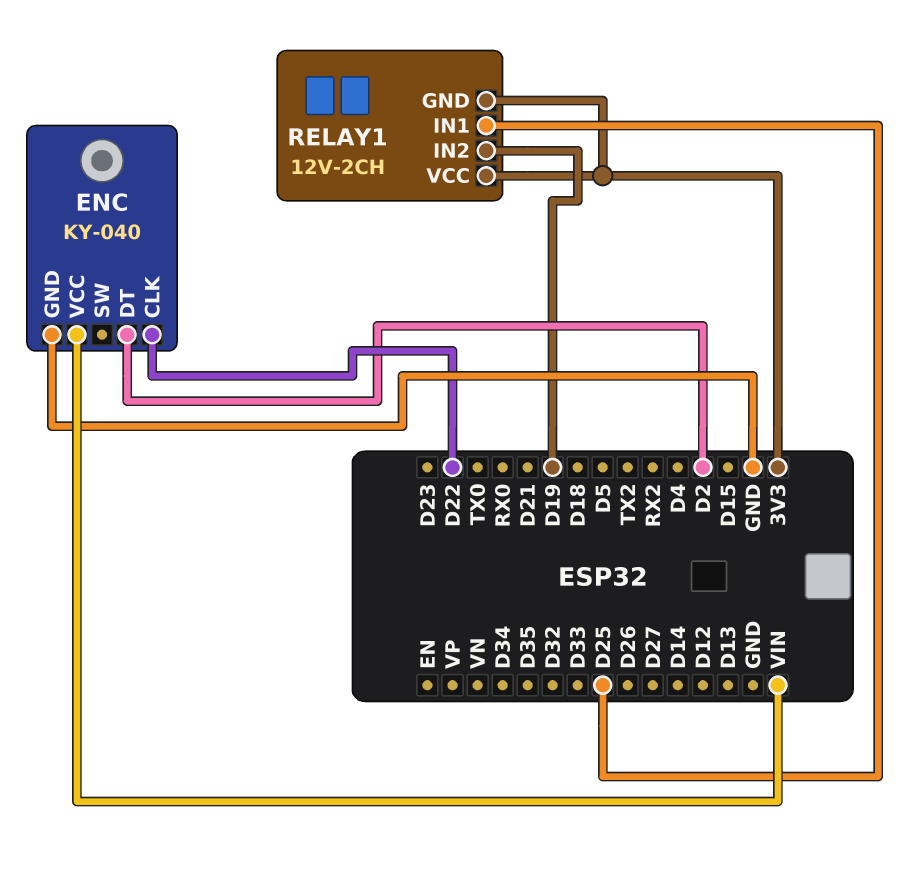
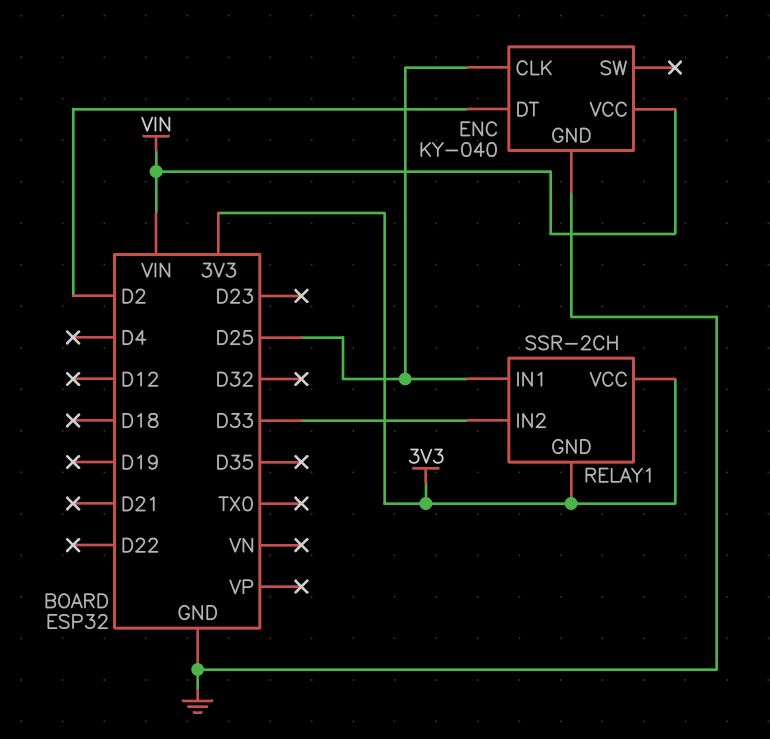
ENC pin CLK: D22 -> D25
RELAY1: 12V-2CH -> SSR-2CH
RELAY1 pin IN2: D19 -> D33

